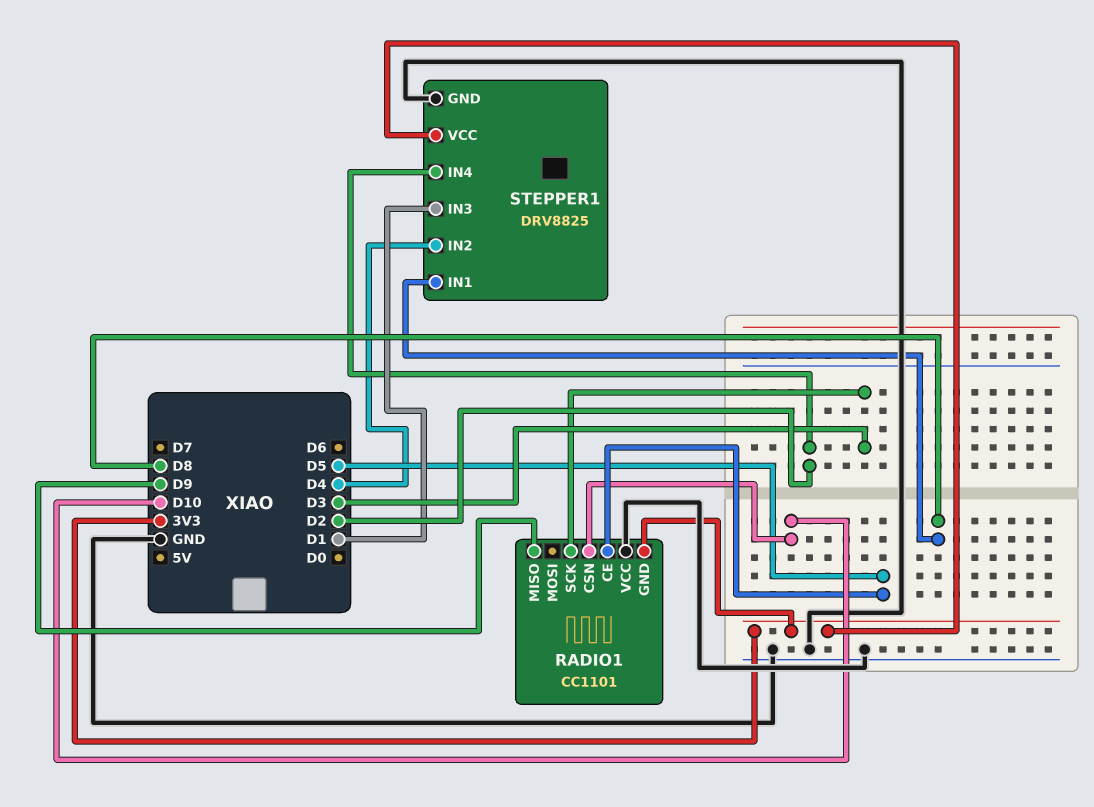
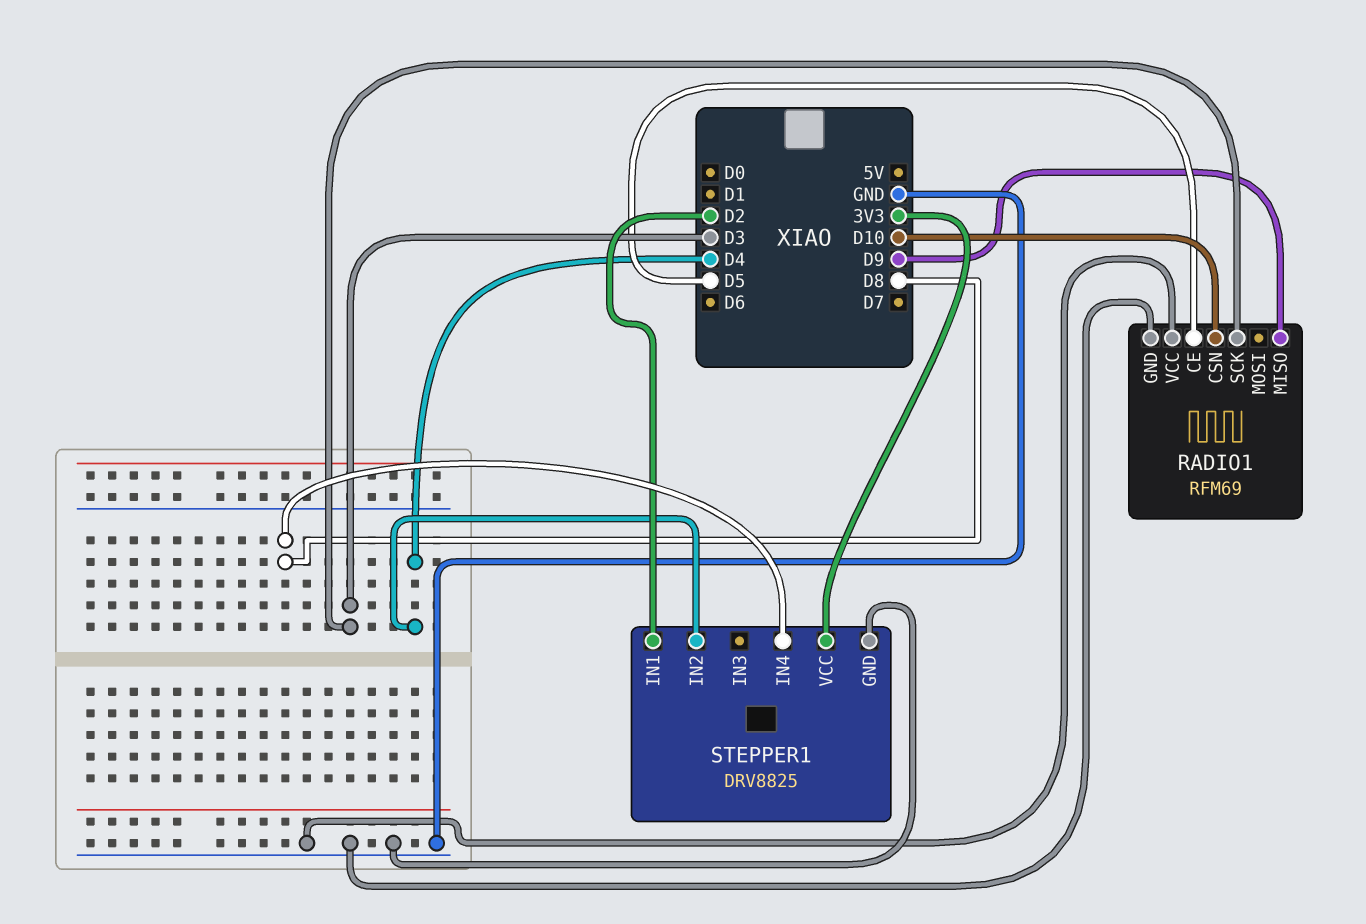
RADIO1: CC1101 -> RFM69
RADIO1 pin GND: 3V3 -> GND
STEPPER1 pin IN1: D8 -> D2
STEPPER1 pin IN3: D1 -> none
STEPPER1 pin IN4: D2 -> D8

